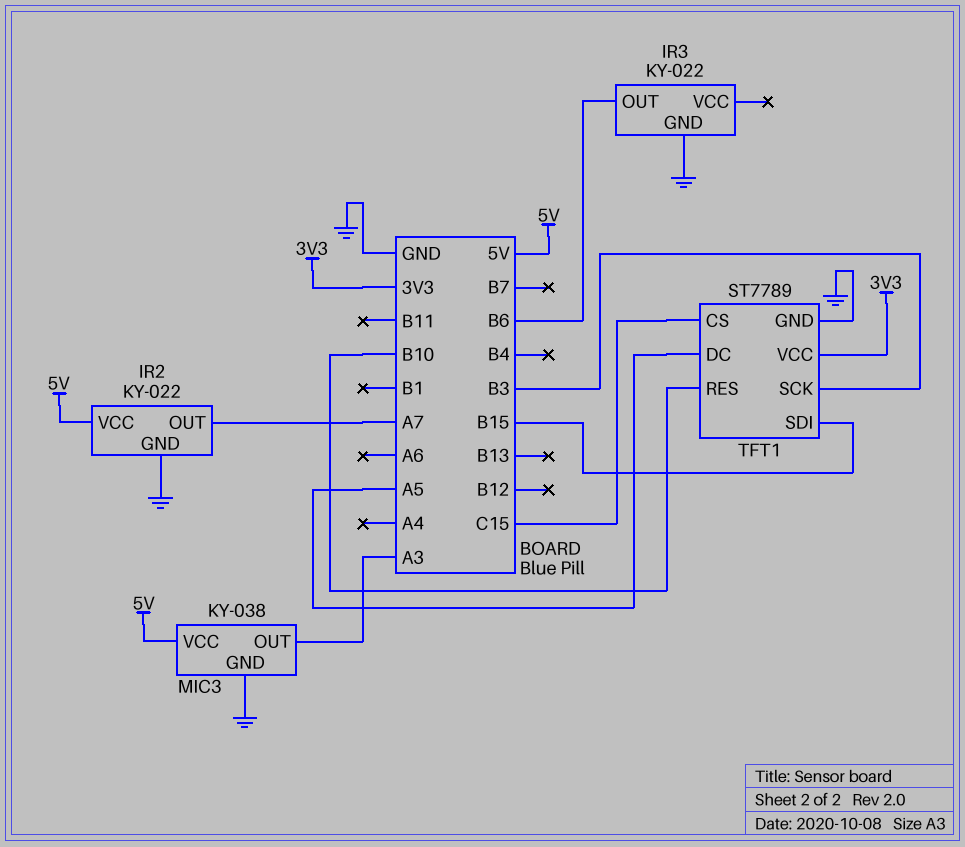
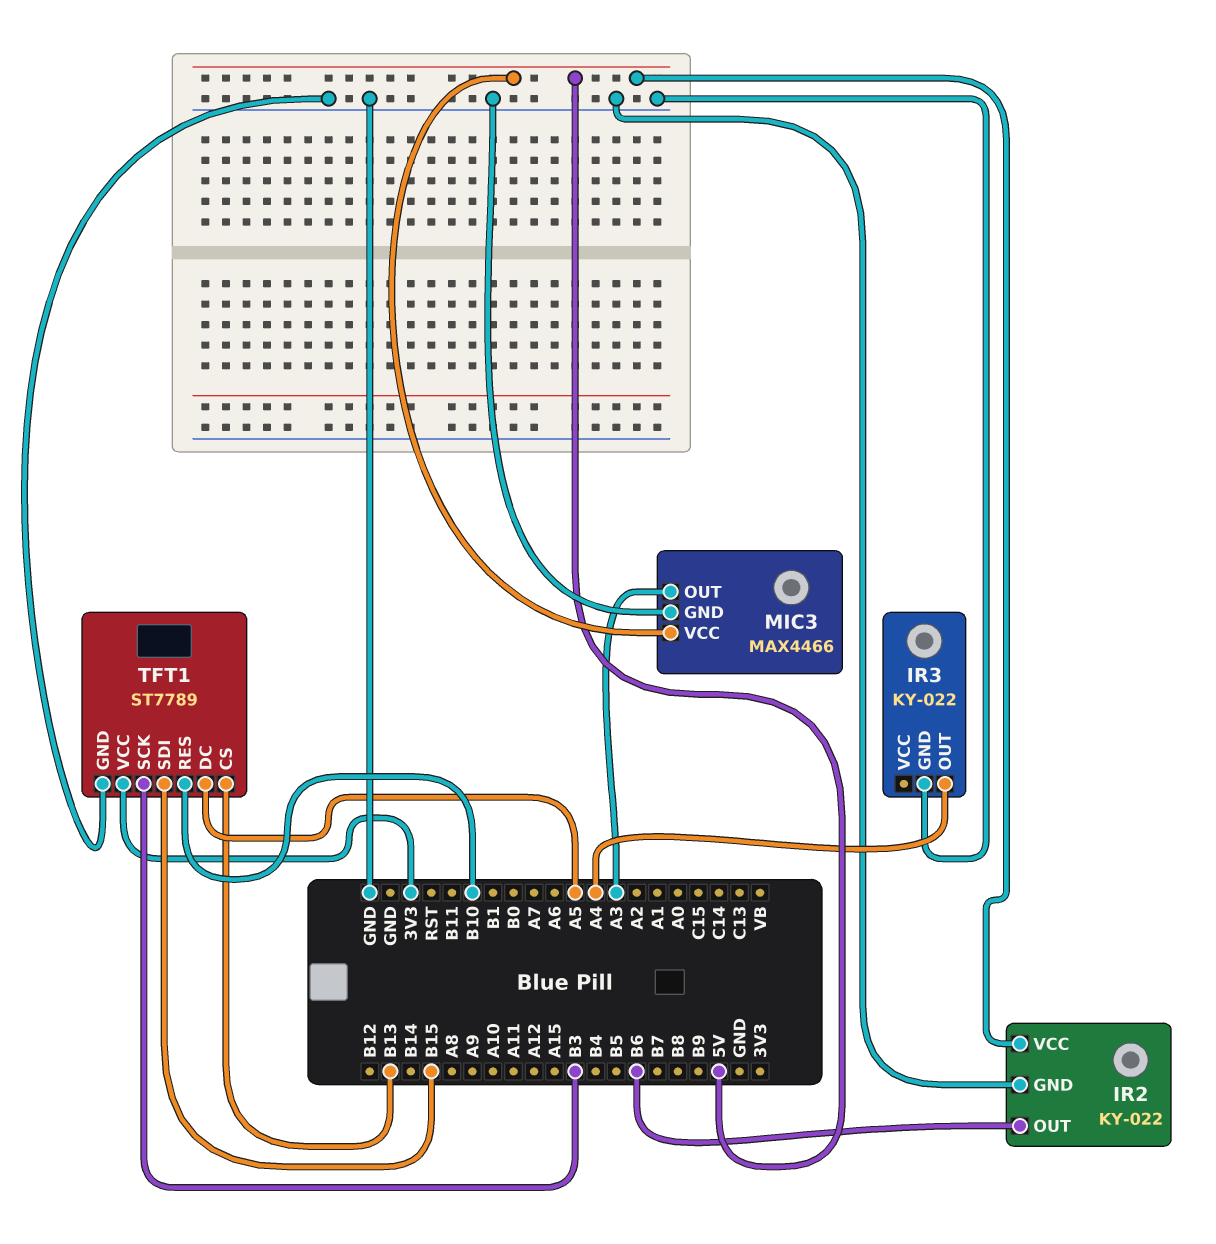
IR2 pin OUT: A7 -> B6
IR3 pin OUT: B6 -> A4
MIC3: KY-038 -> MAX4466
TFT1 pin CS: C15 -> B13

